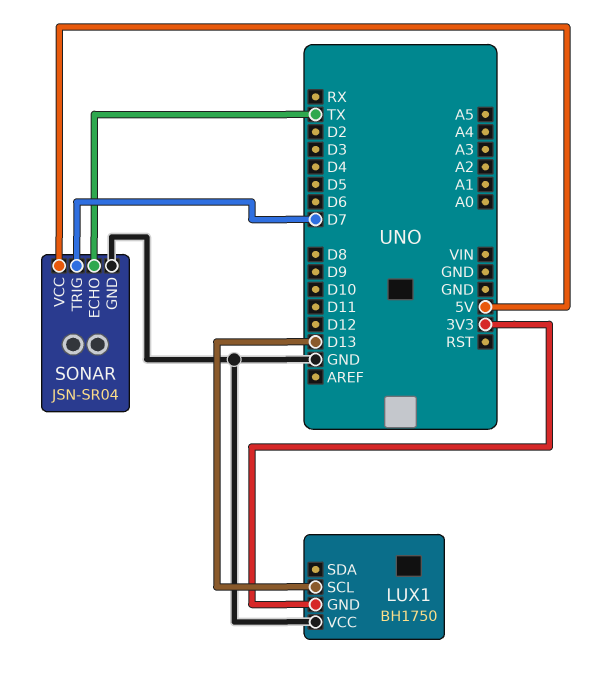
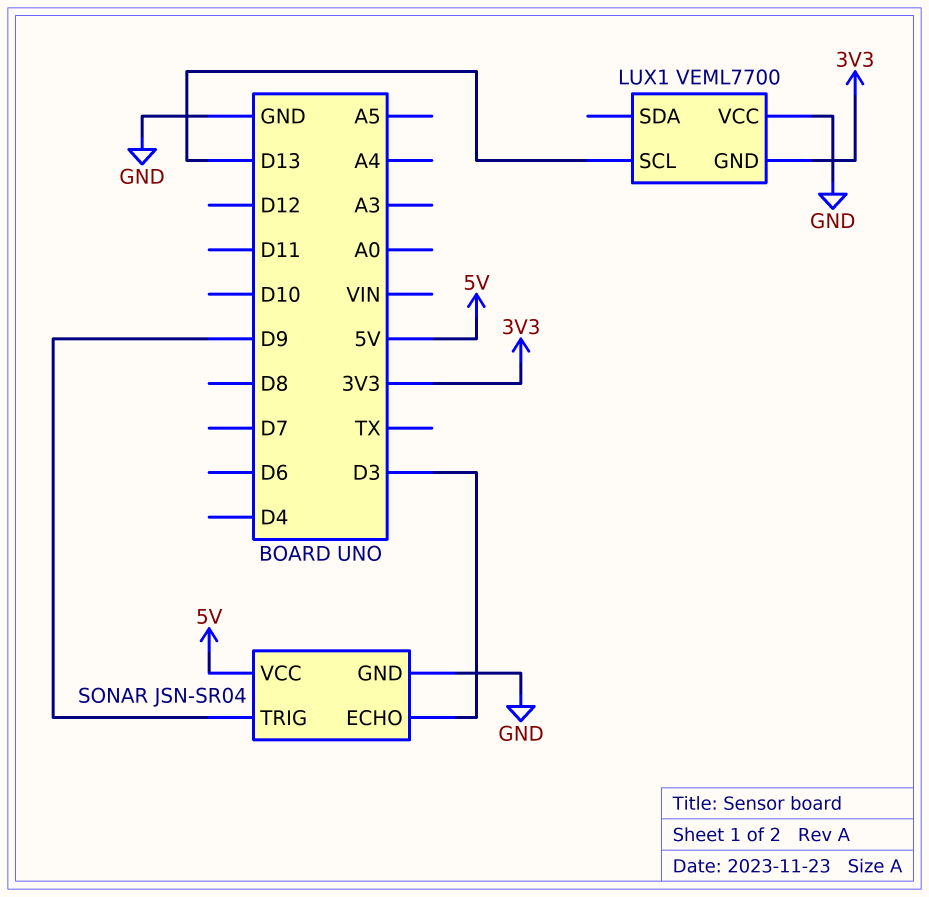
LUX1: BH1750 -> VEML7700
SONAR pin ECHO: TX -> D3
SONAR pin TRIG: D7 -> D9

